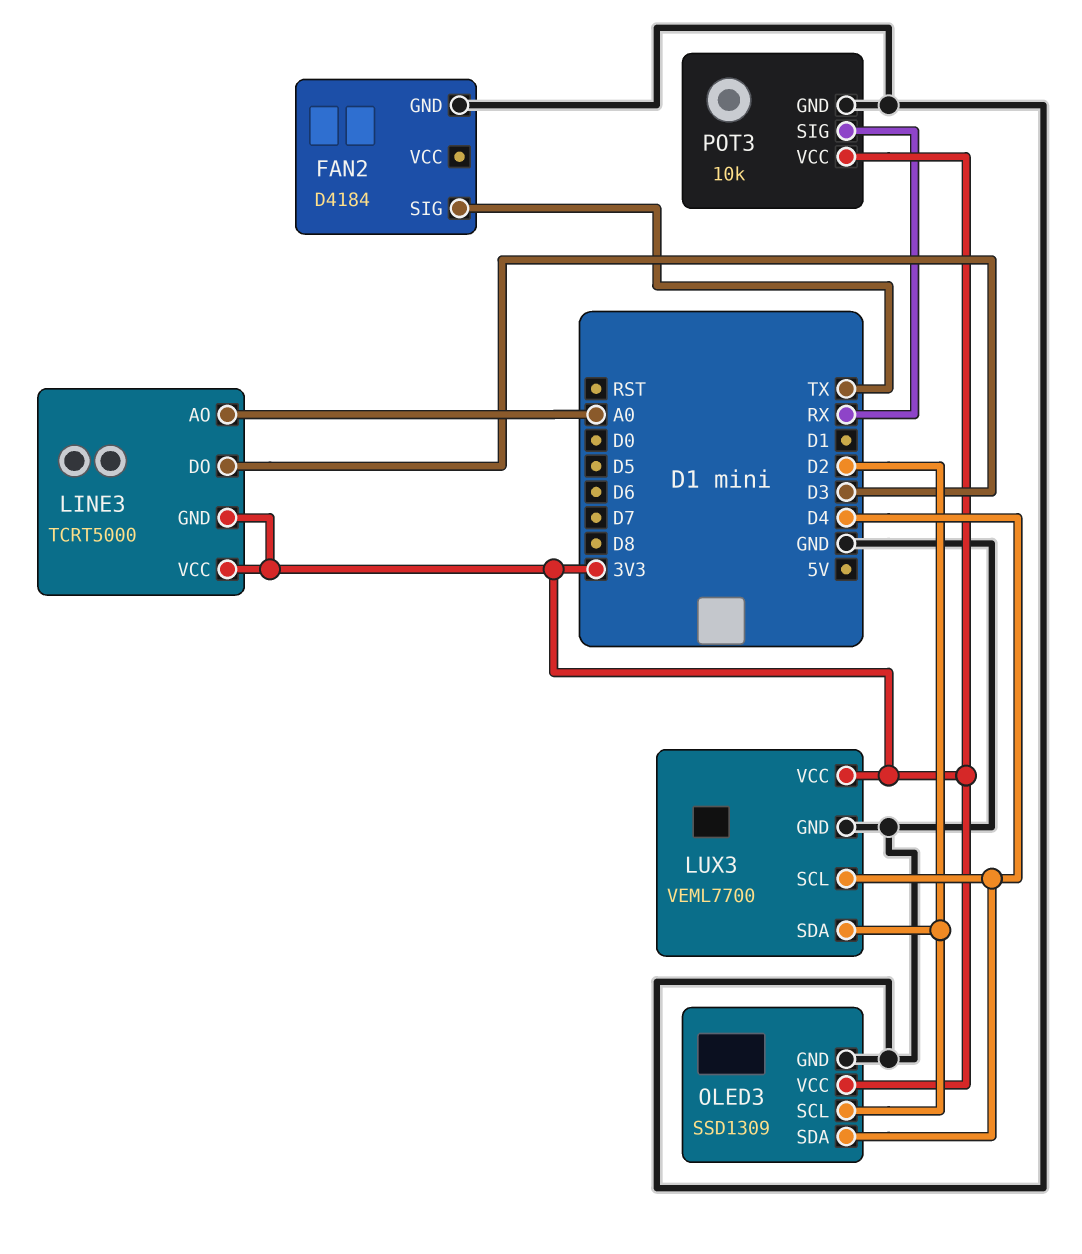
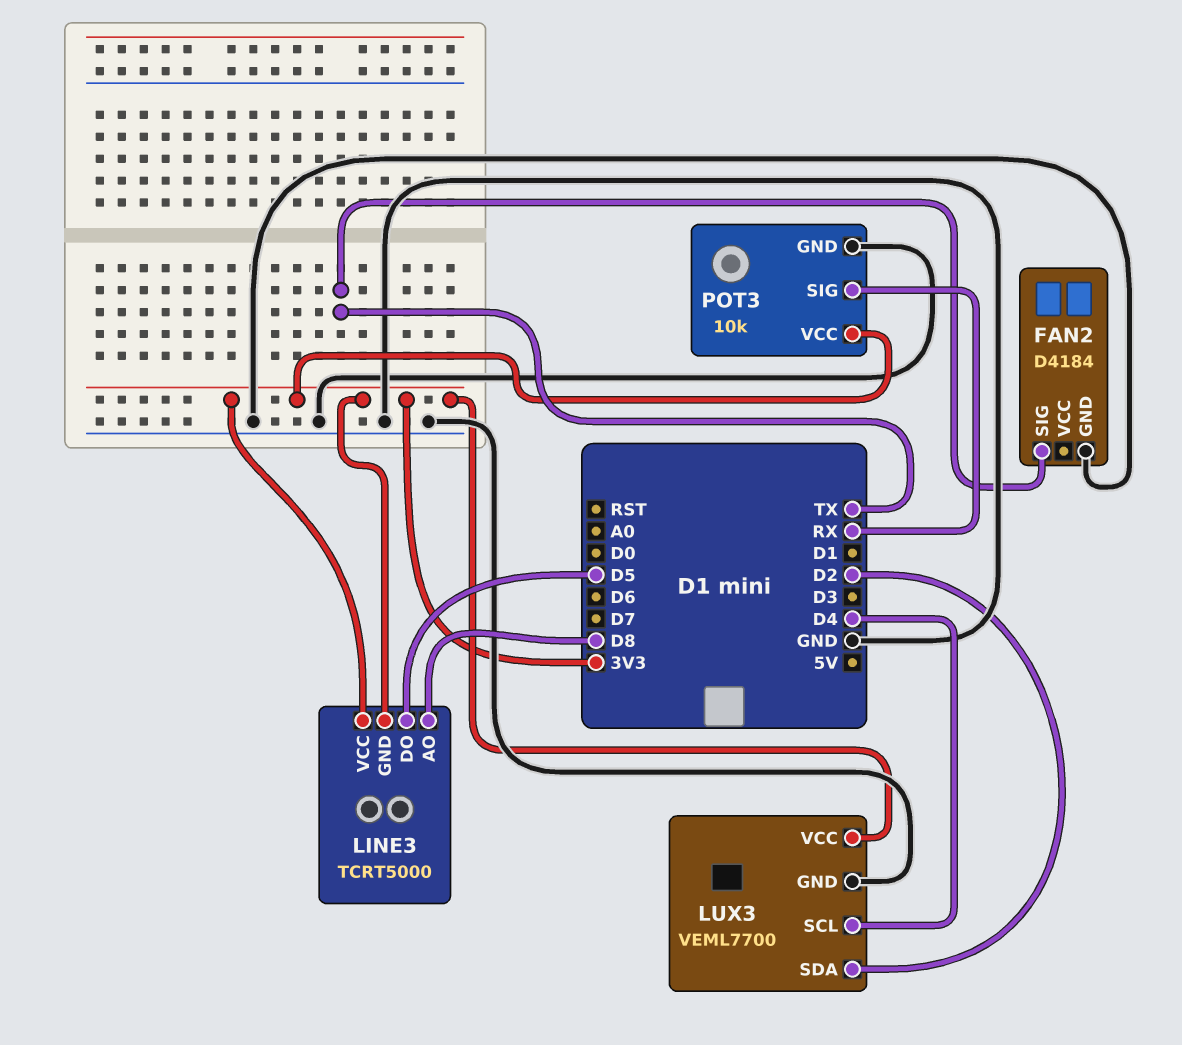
LINE3 pin AO: A0 -> D8
LINE3 pin DO: D3 -> D5
OLED3: SSD1309 -> none
OLED3 pin GND: GND -> none
OLED3 pin SCL: D2 -> none
OLED3 pin SDA: D4 -> none
OLED3 pin VCC: 3V3 -> none

